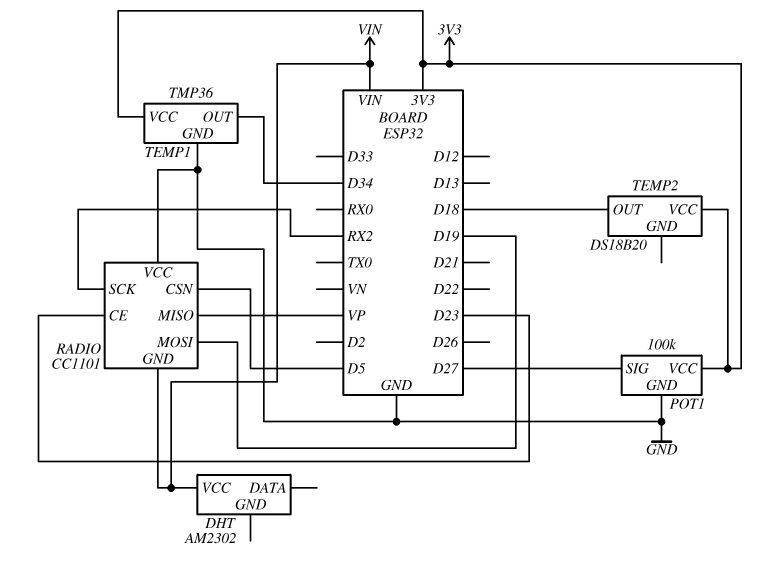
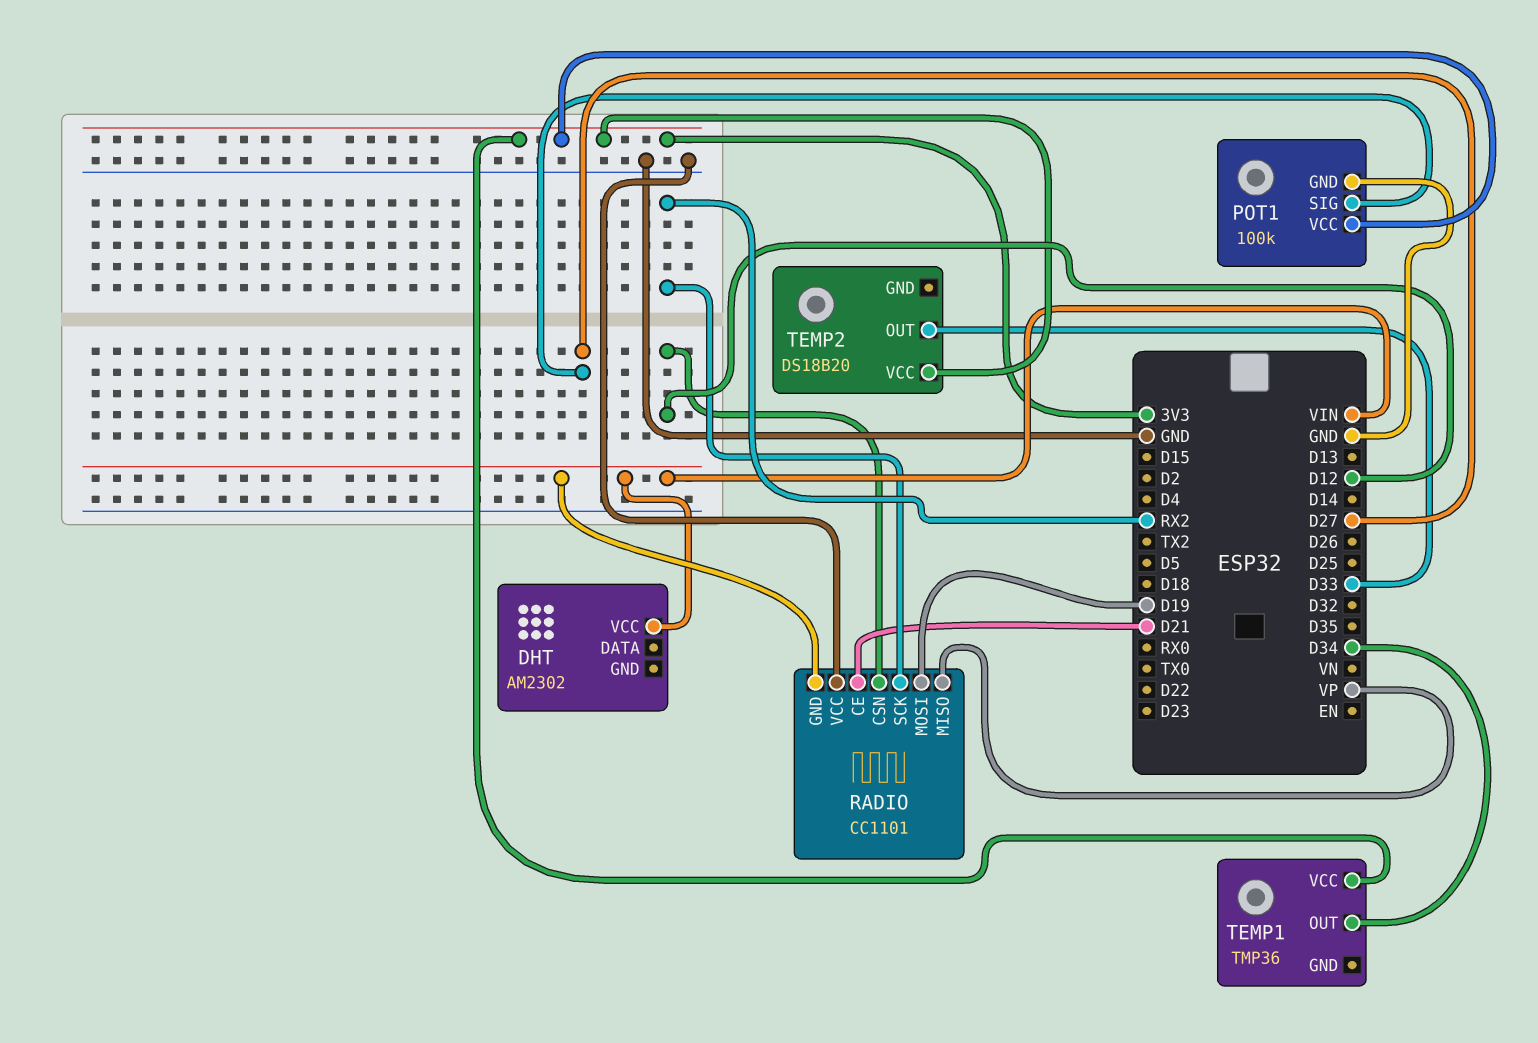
RADIO pin CE: D23 -> D21
RADIO pin CSN: D5 -> D12
TEMP1 pin GND: GND -> none
TEMP2 pin OUT: D18 -> D33

